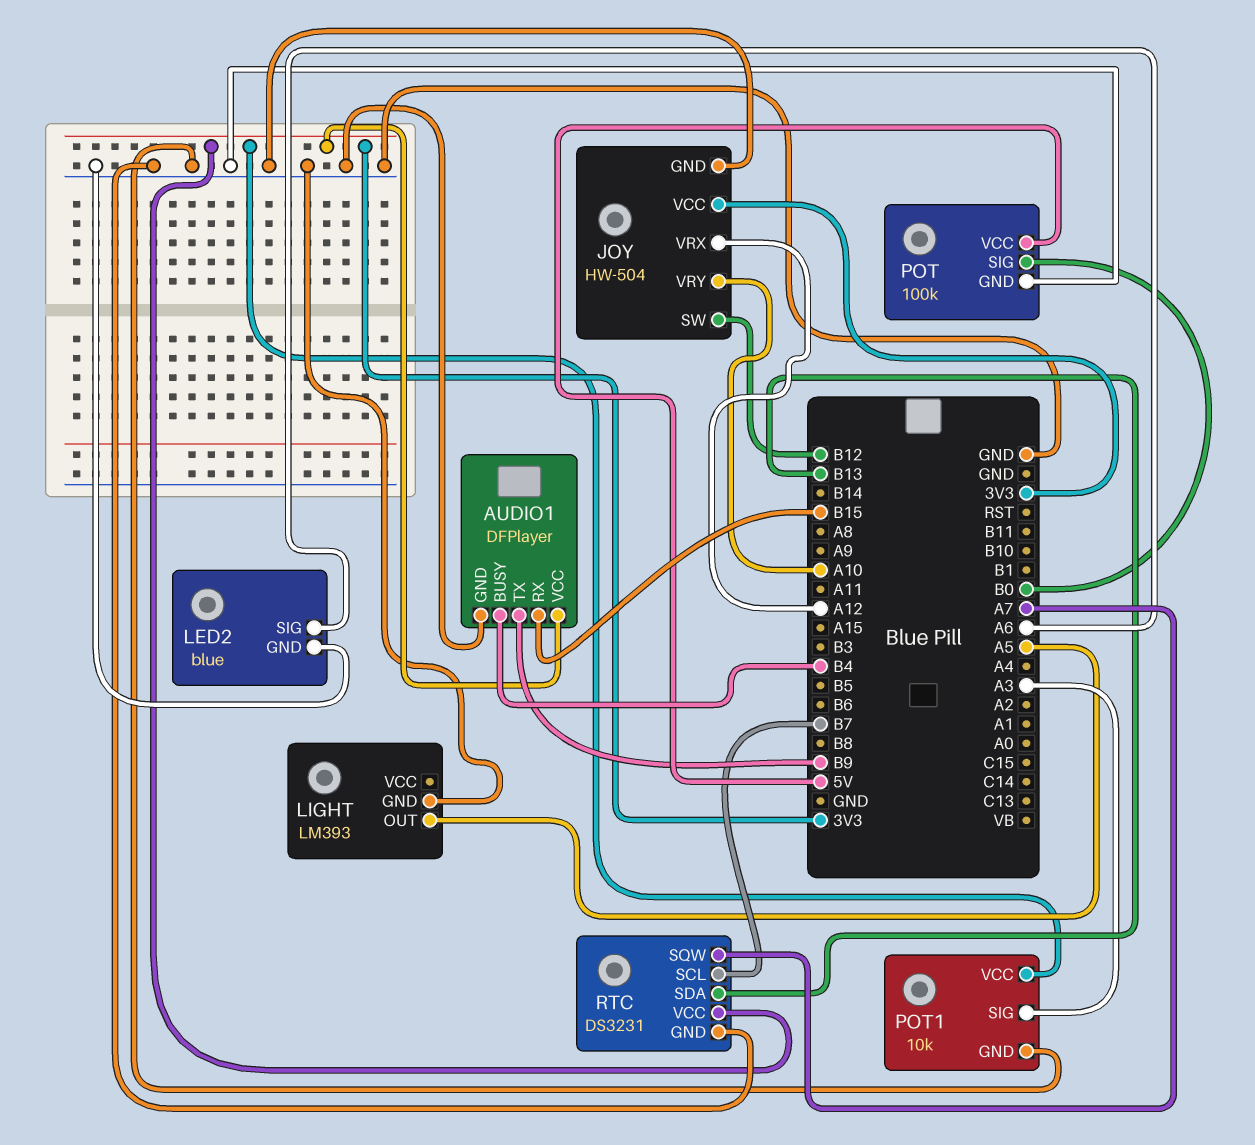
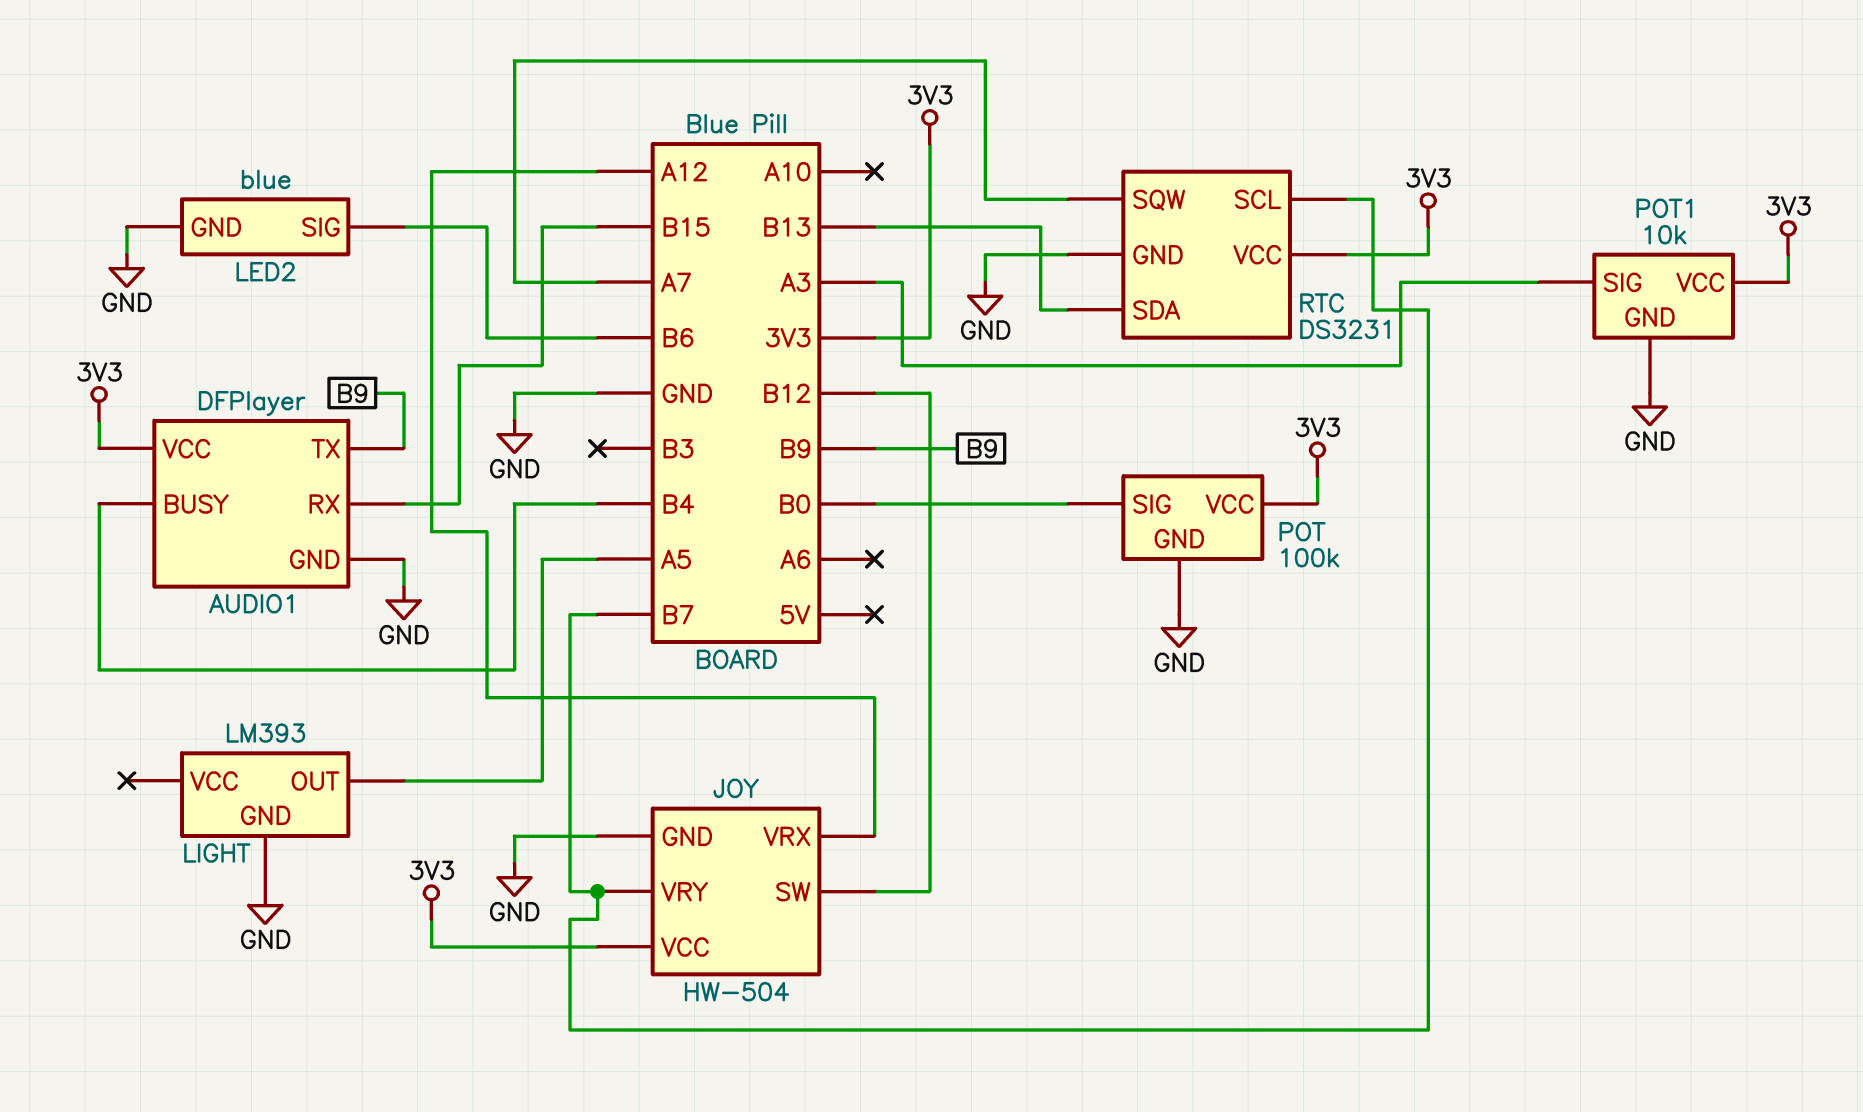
JOY pin VRY: A10 -> B7
LED2 pin SIG: A6 -> B6
POT pin VCC: 5V -> 3V3

